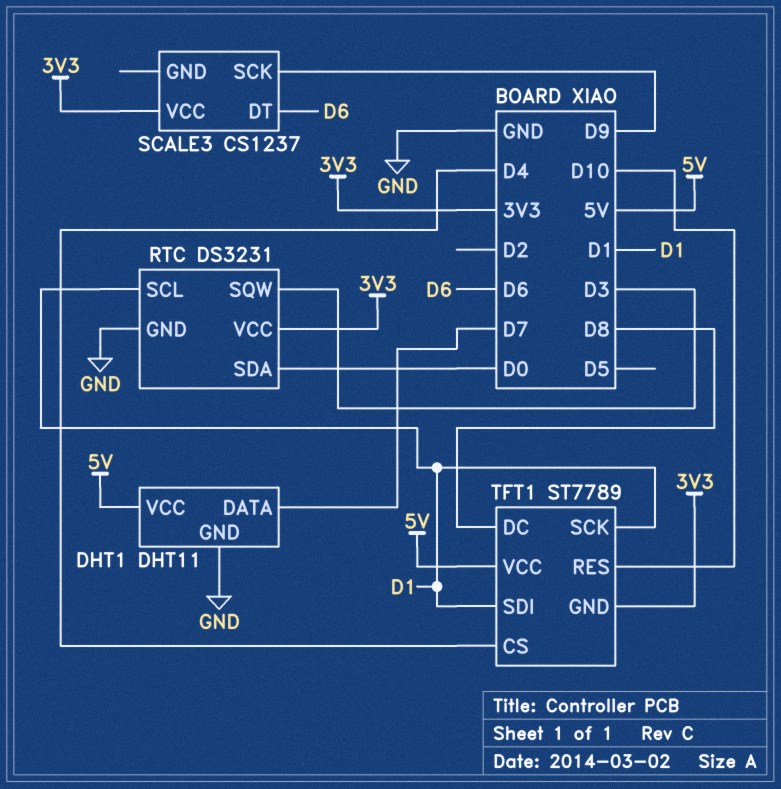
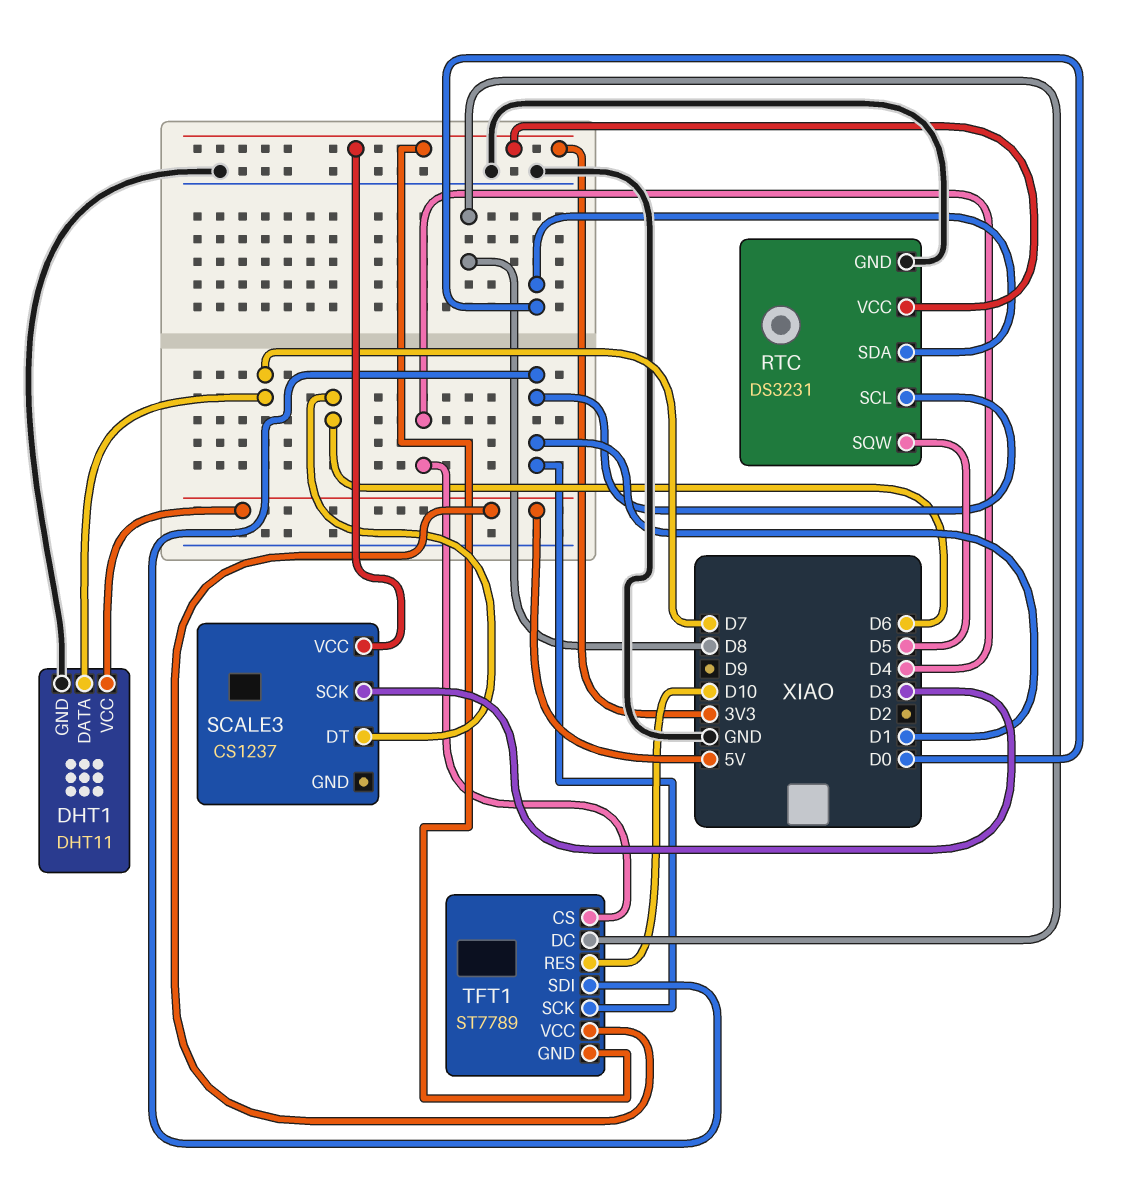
RTC pin SQW: D3 -> D5
SCALE3 pin SCK: D9 -> D3

